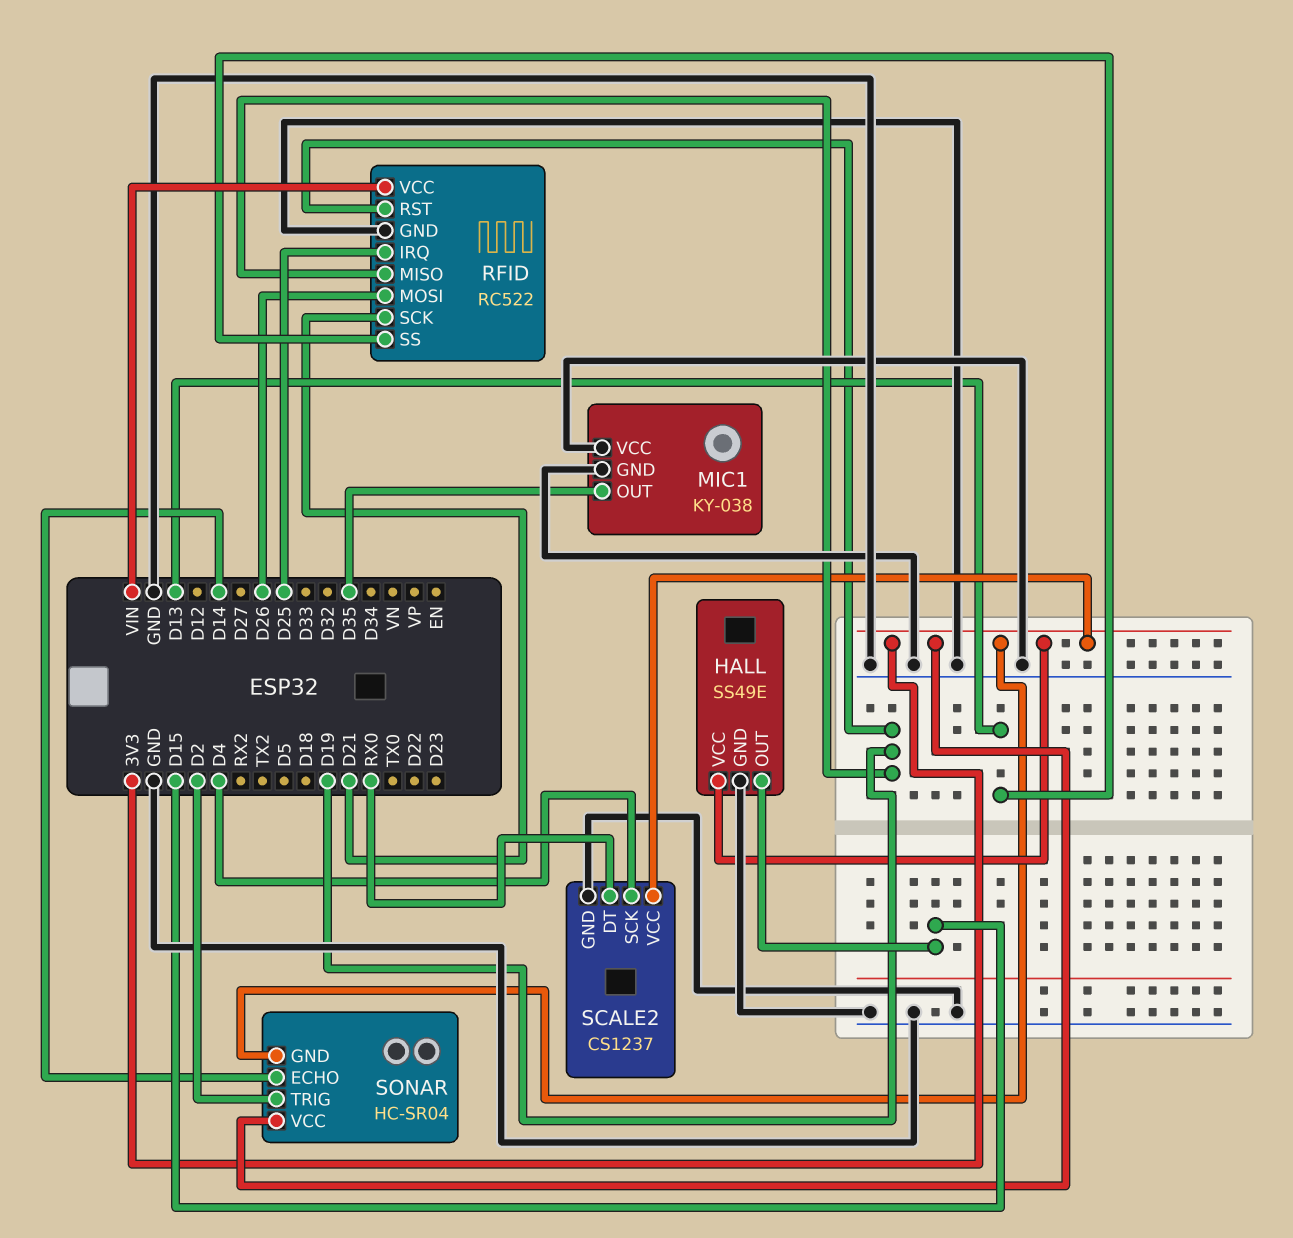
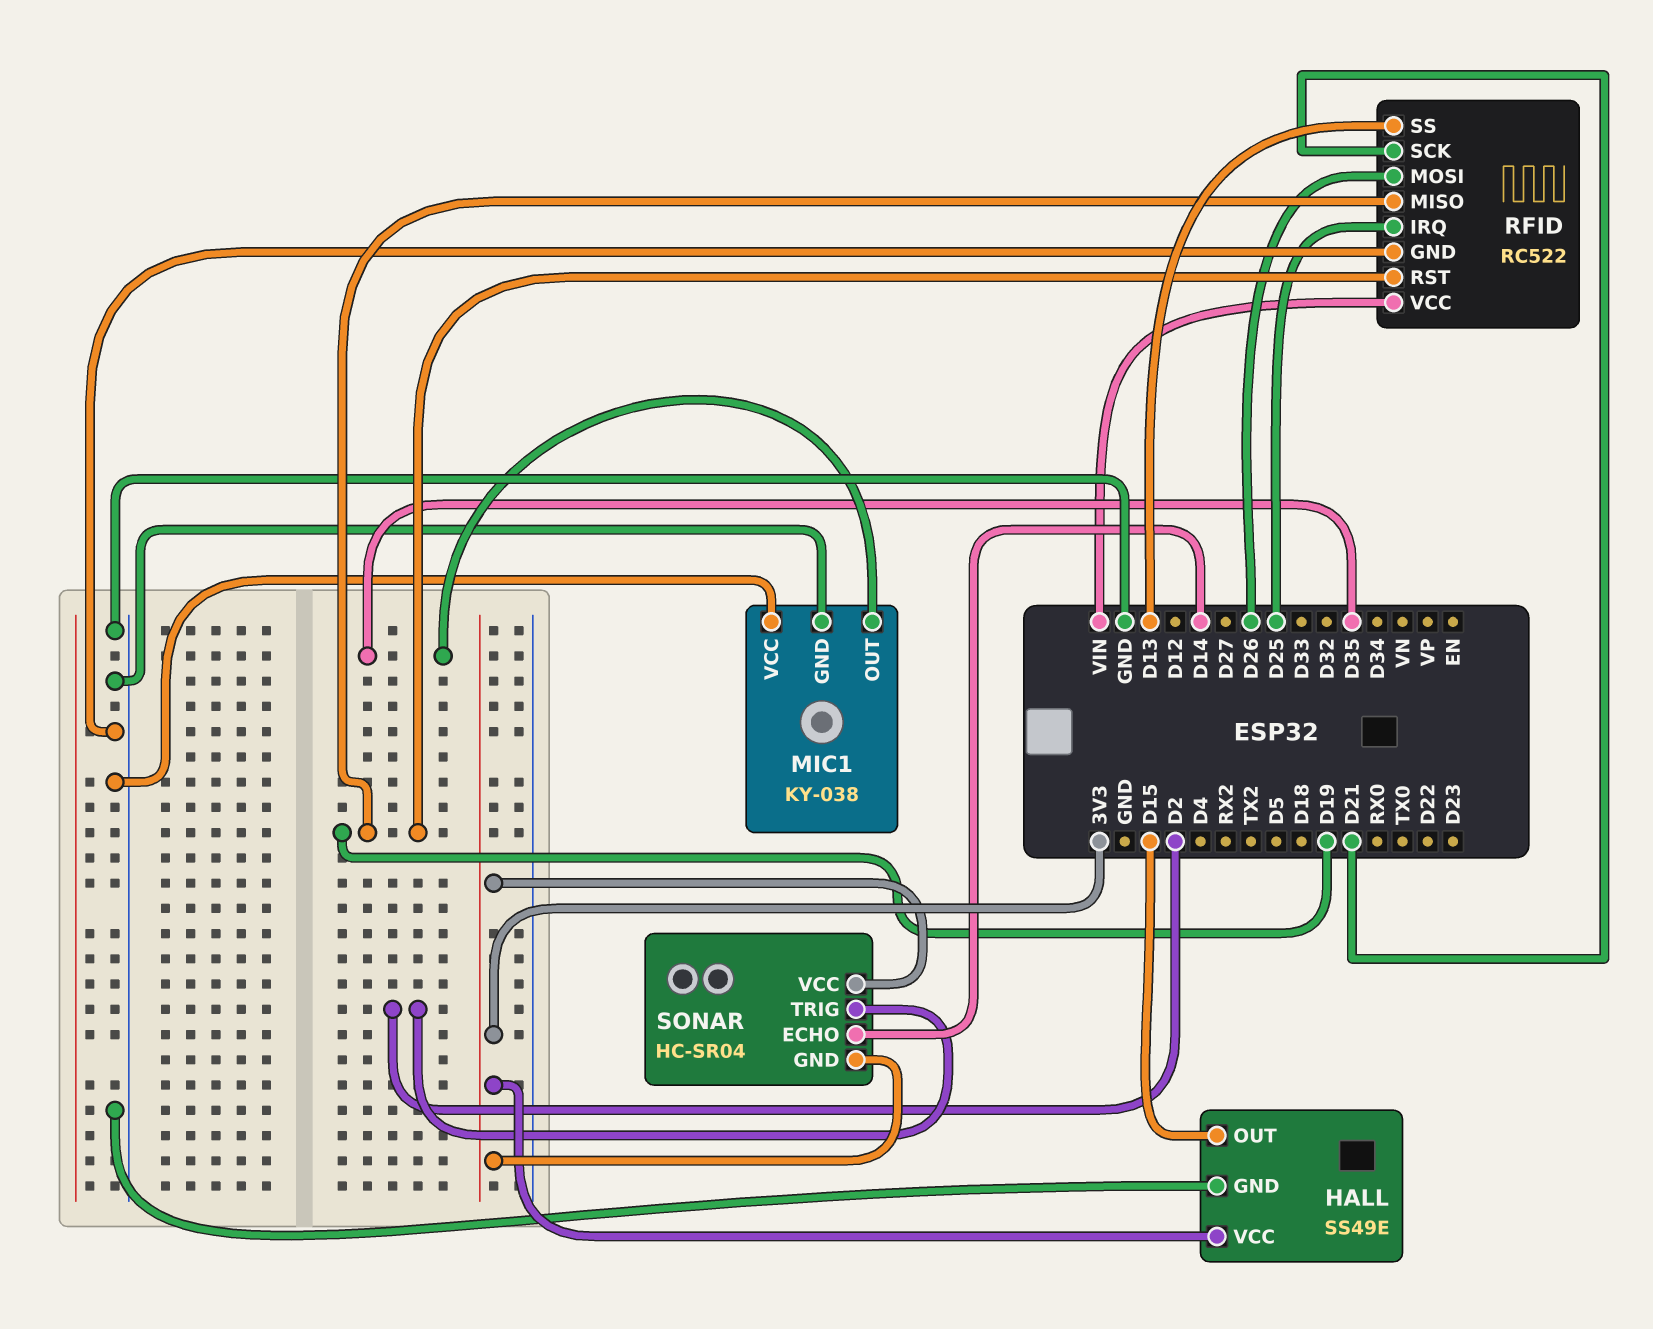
SCALE2: CS1237 -> none
SCALE2 pin DT: RX0 -> none
SCALE2 pin GND: GND -> none
SCALE2 pin SCK: D4 -> none
SCALE2 pin VCC: 3V3 -> none

